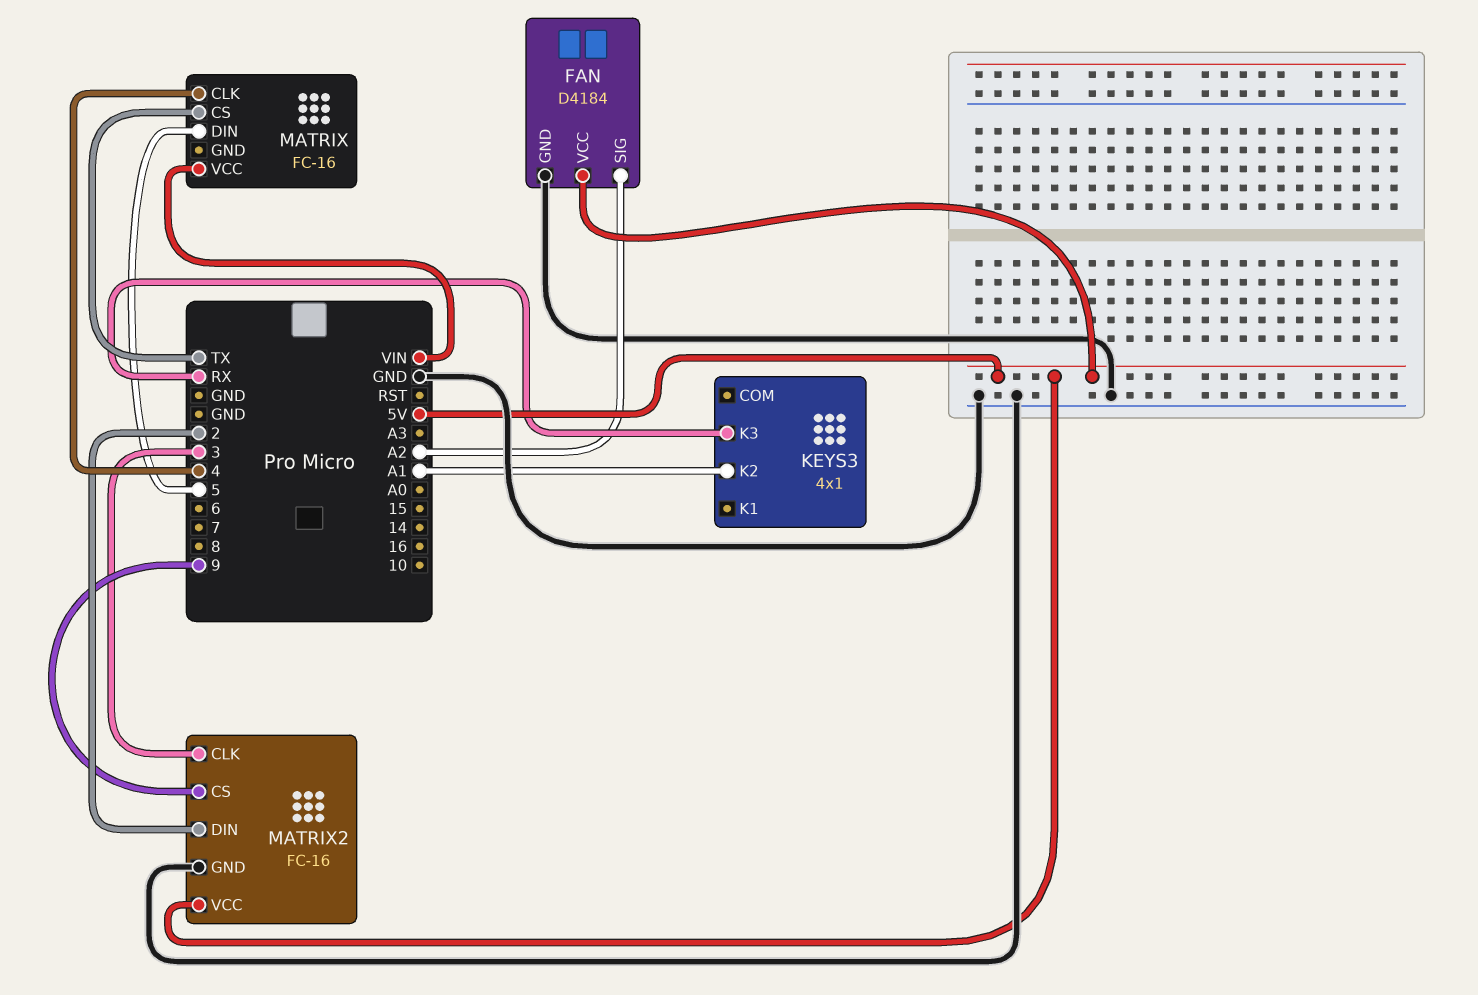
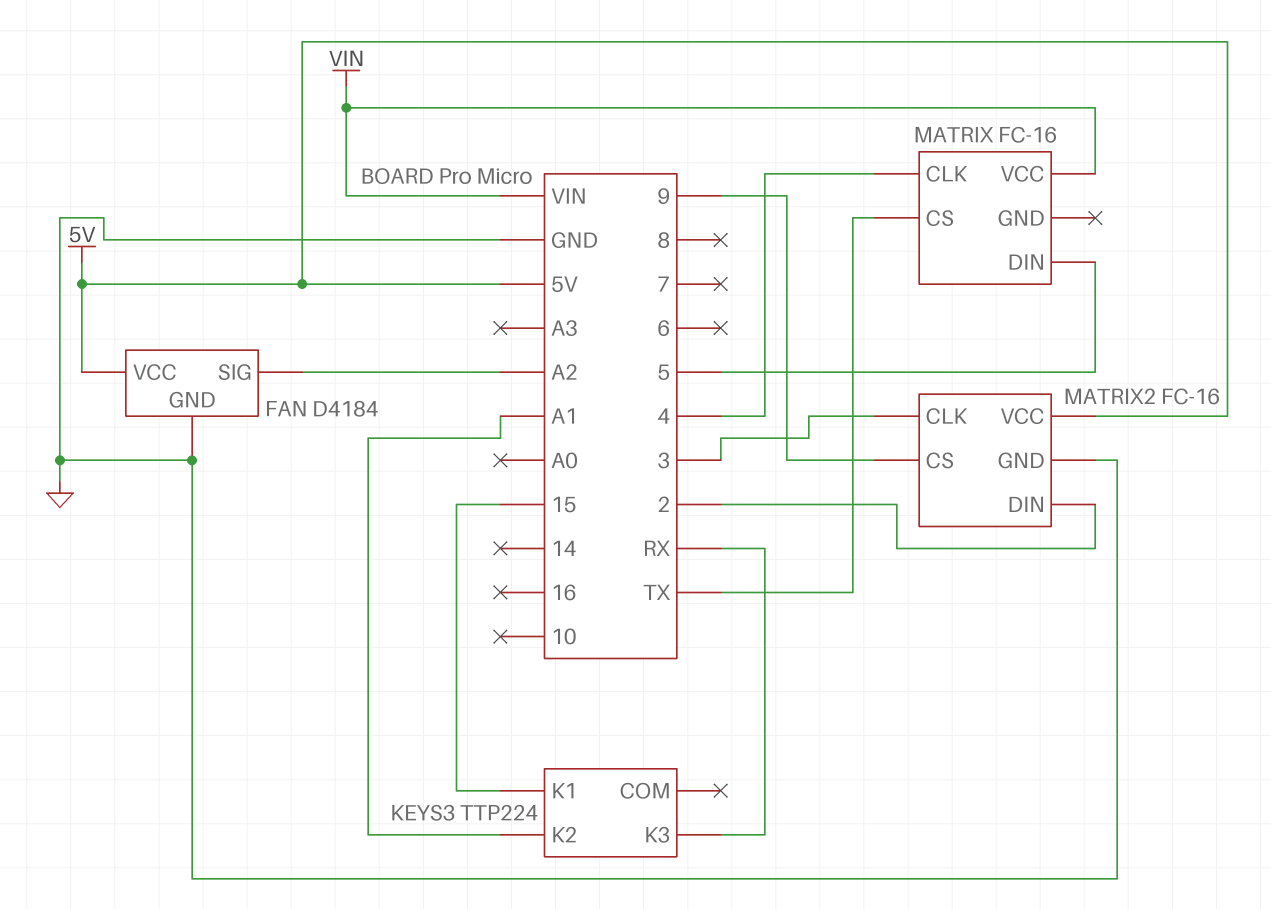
KEYS3: 4x1 -> TTP224
KEYS3 pin K1: none -> 15

